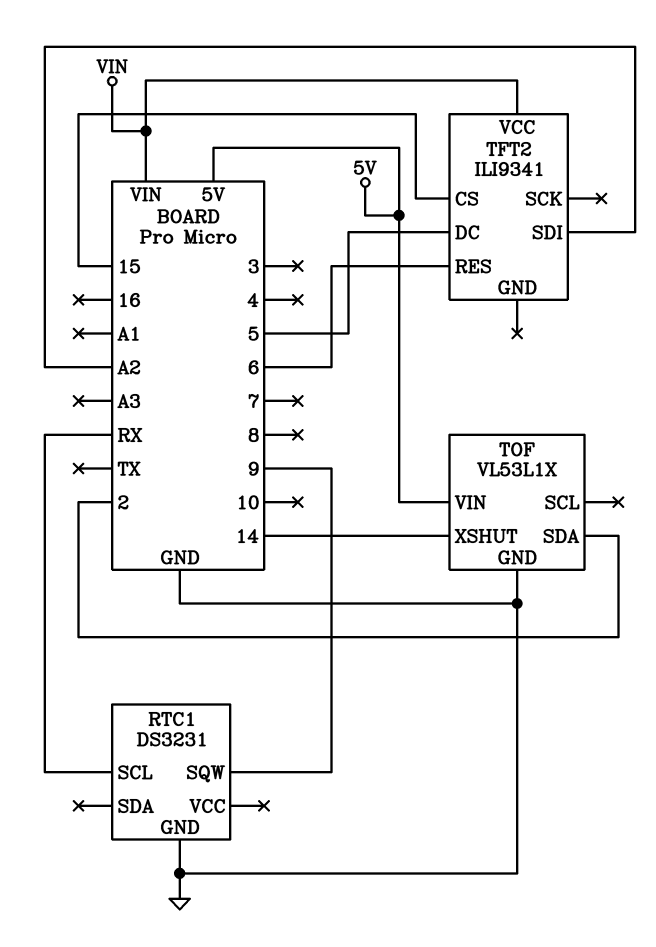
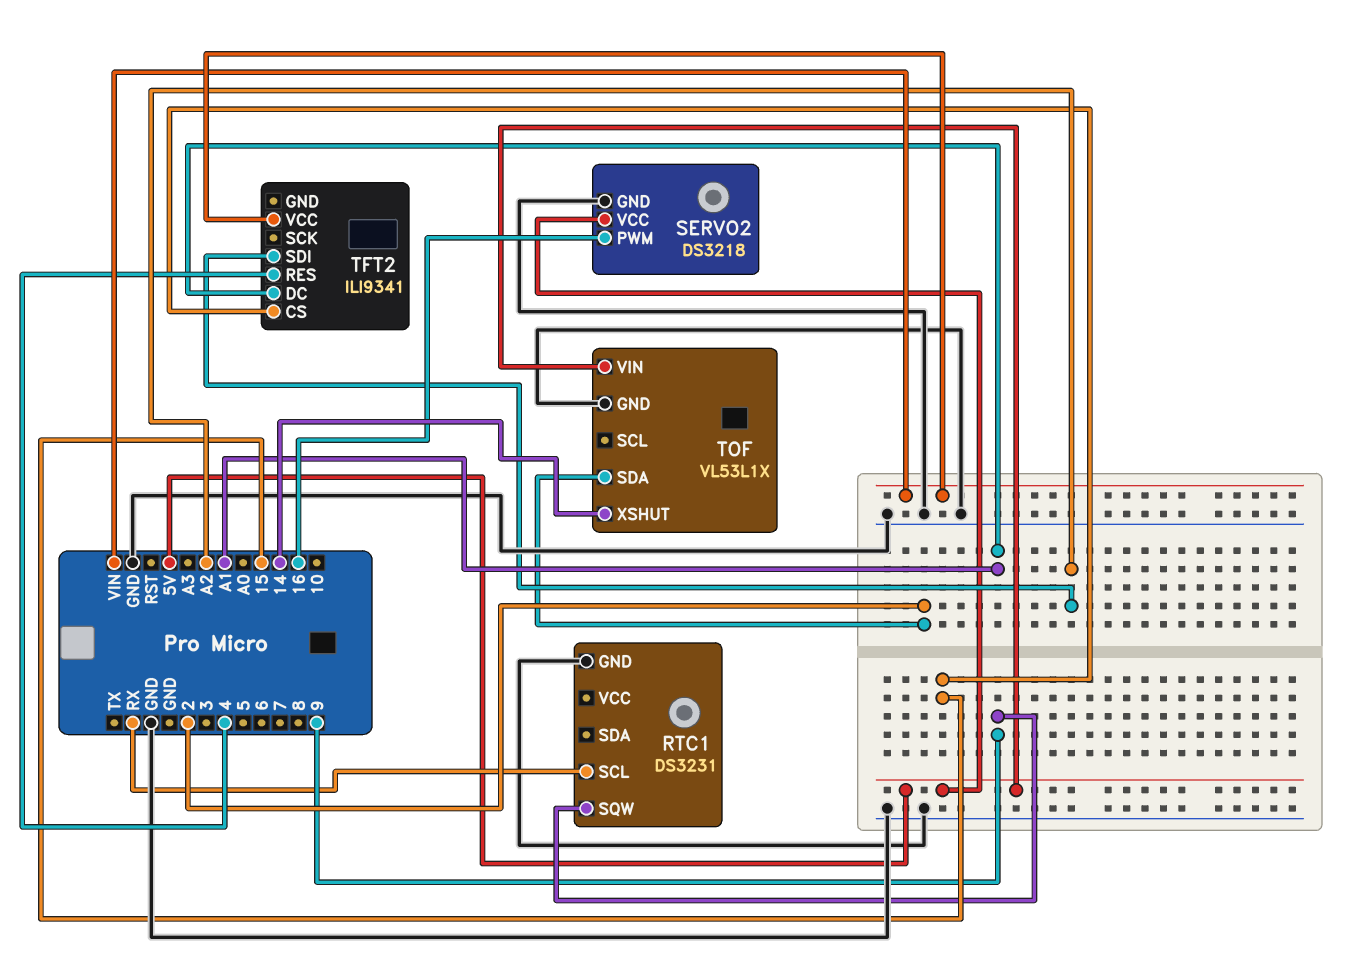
SERVO2: none -> DS3218
SERVO2 pin GND: none -> GND
SERVO2 pin PWM: none -> 16
SERVO2 pin VCC: none -> 5V
TFT2 pin DC: 5 -> A1
TFT2 pin RES: 6 -> 4

